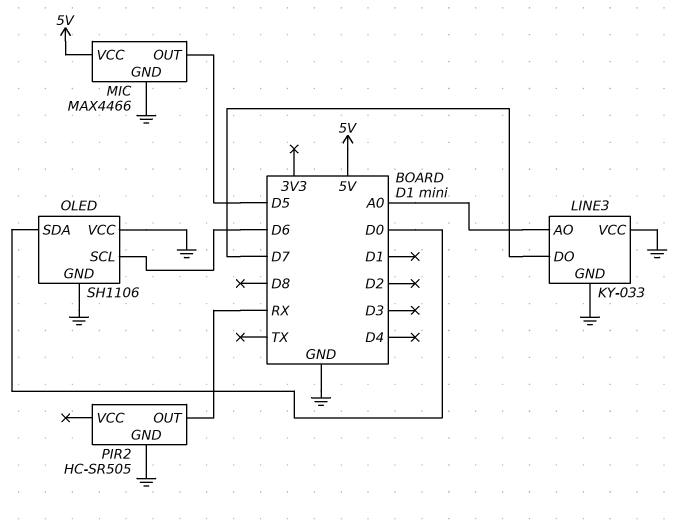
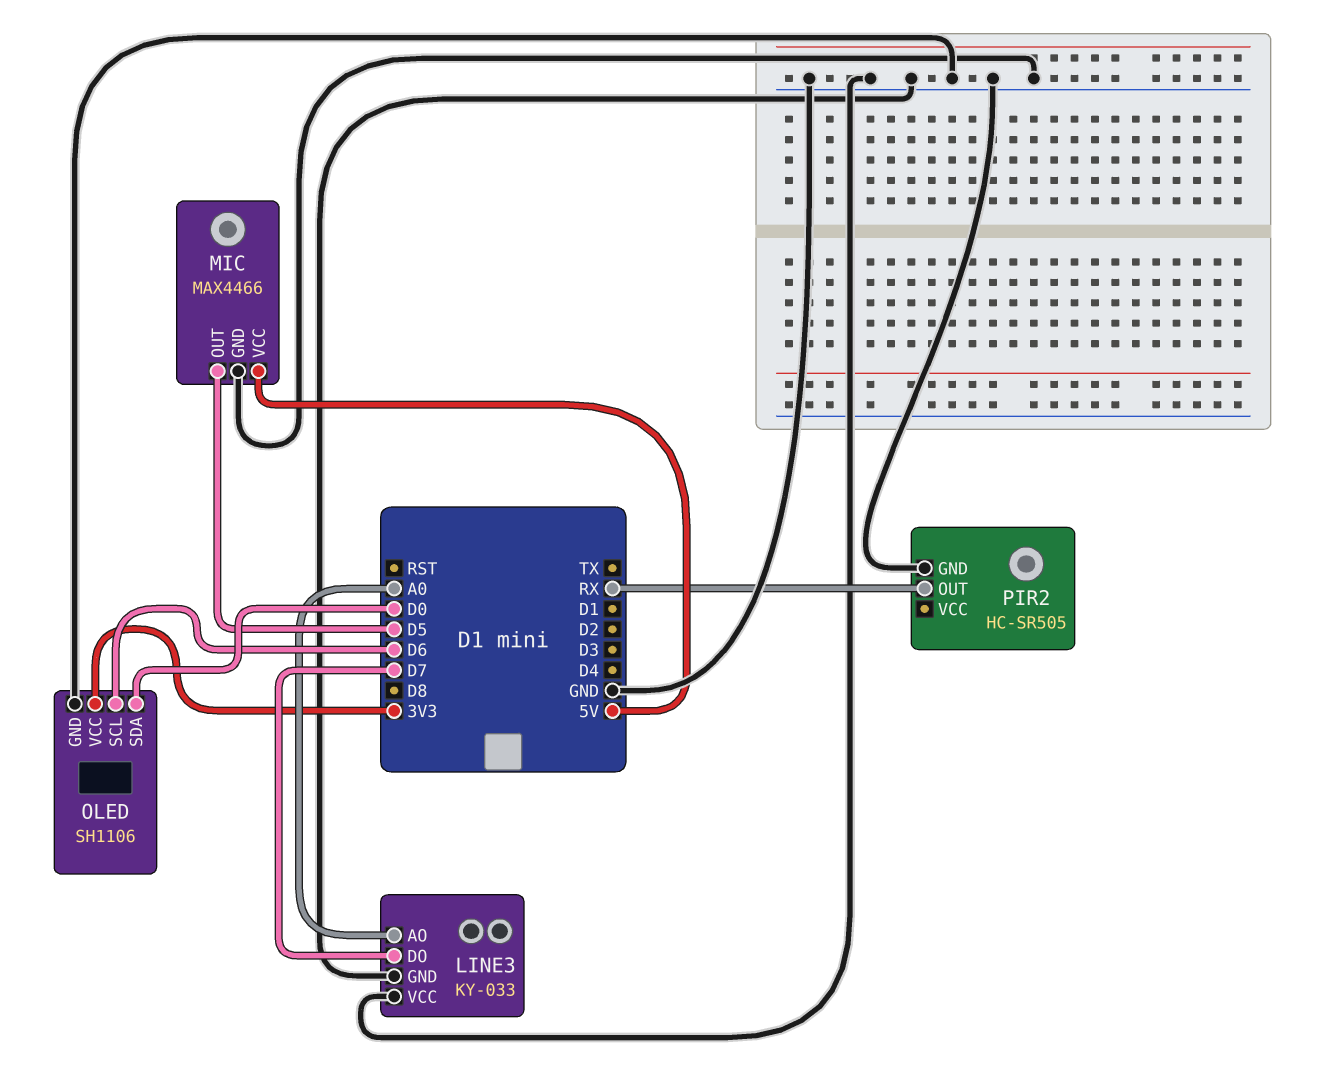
OLED pin VCC: GND -> 3V3

